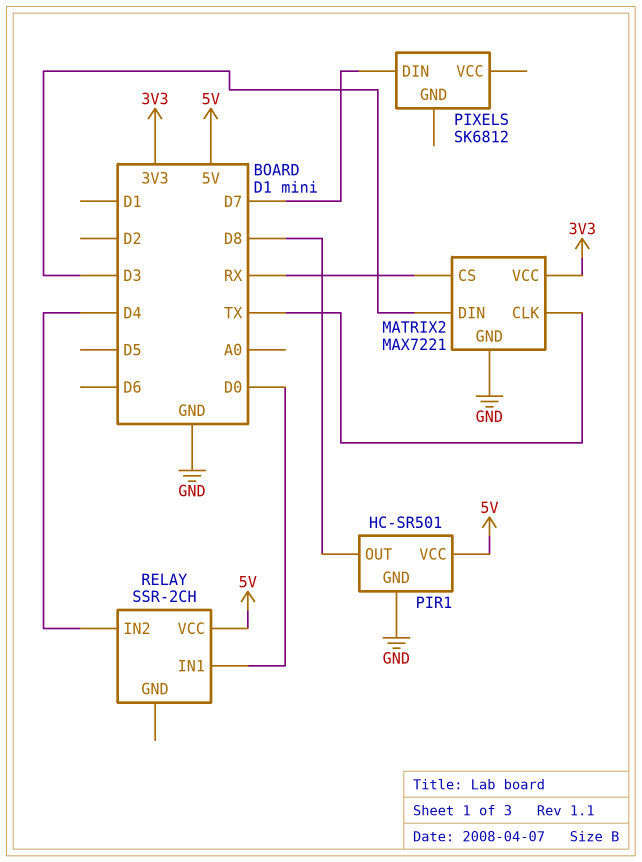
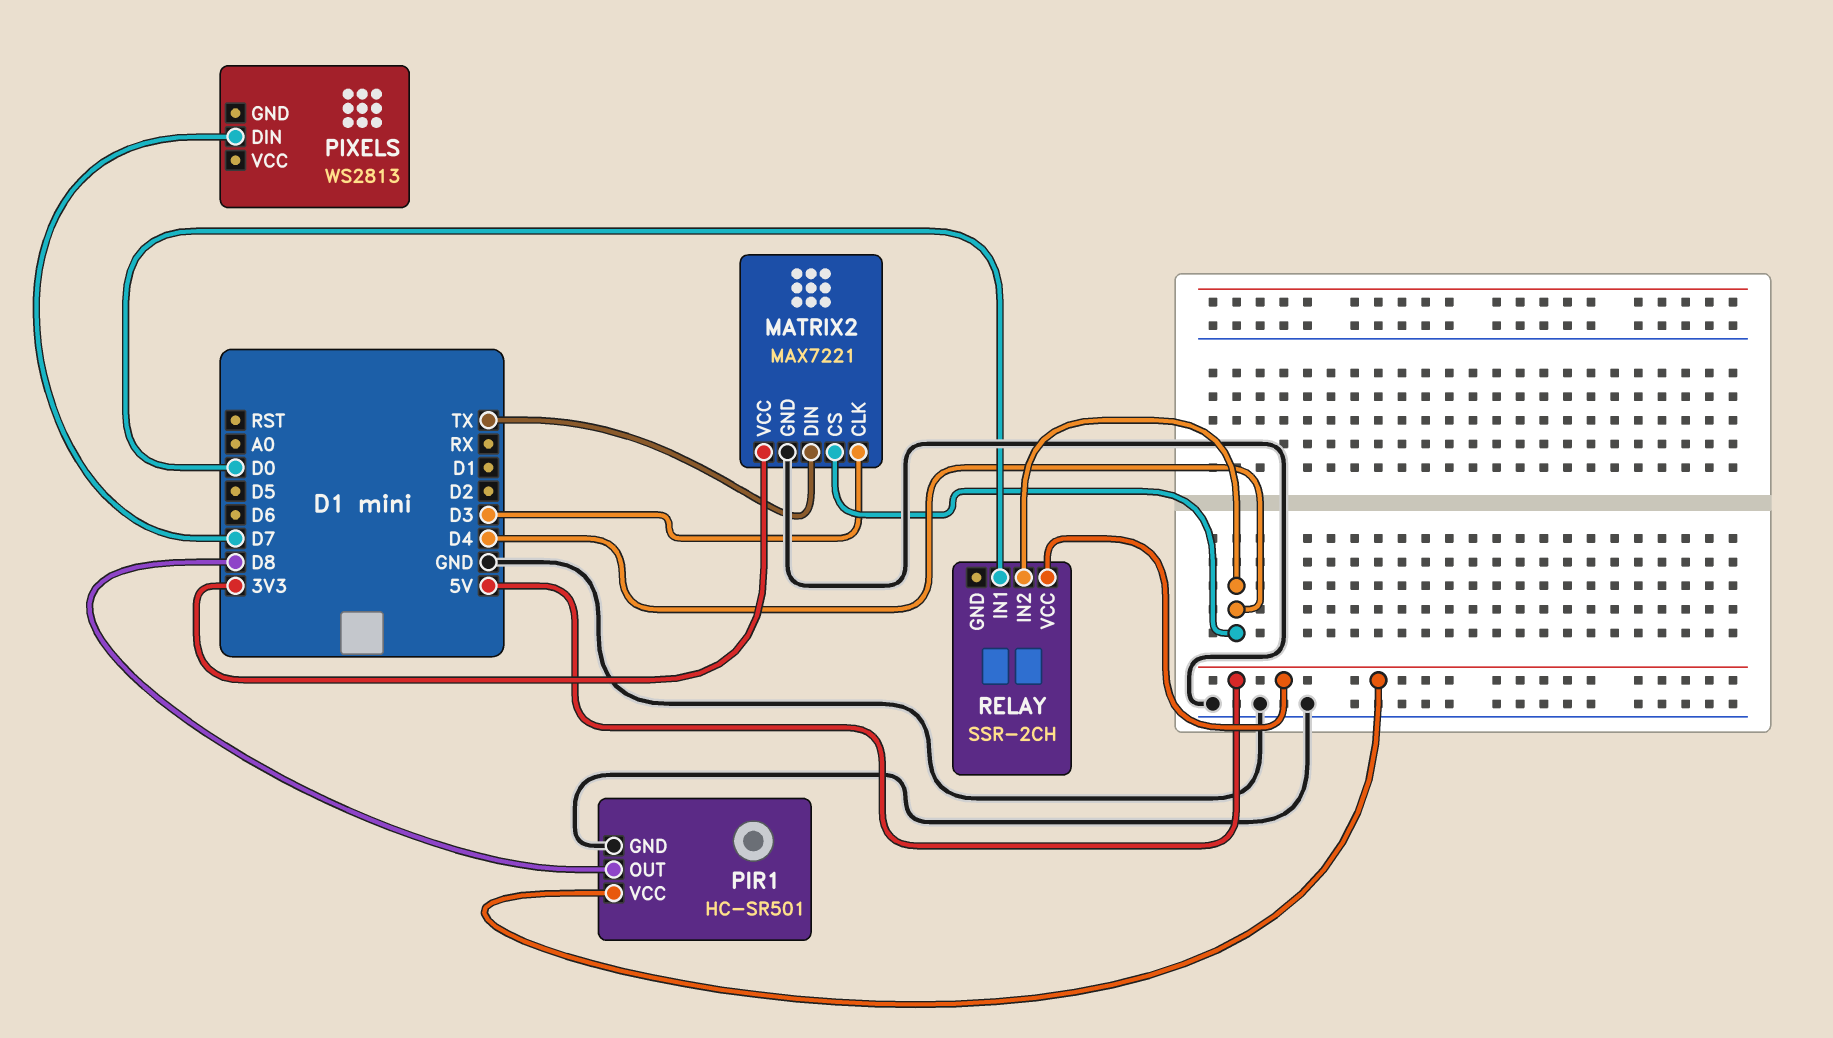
MATRIX2 pin CLK: TX -> D3
MATRIX2 pin CS: RX -> D4
MATRIX2 pin DIN: D3 -> TX
PIXELS: SK6812 -> WS2813

